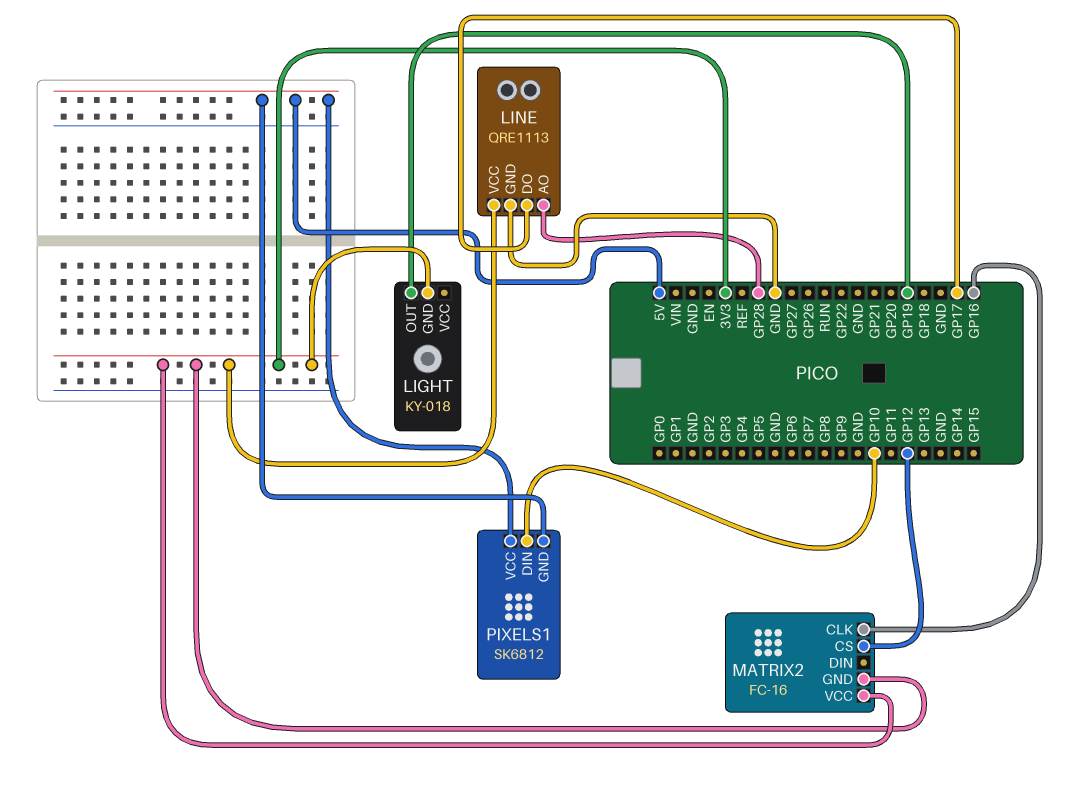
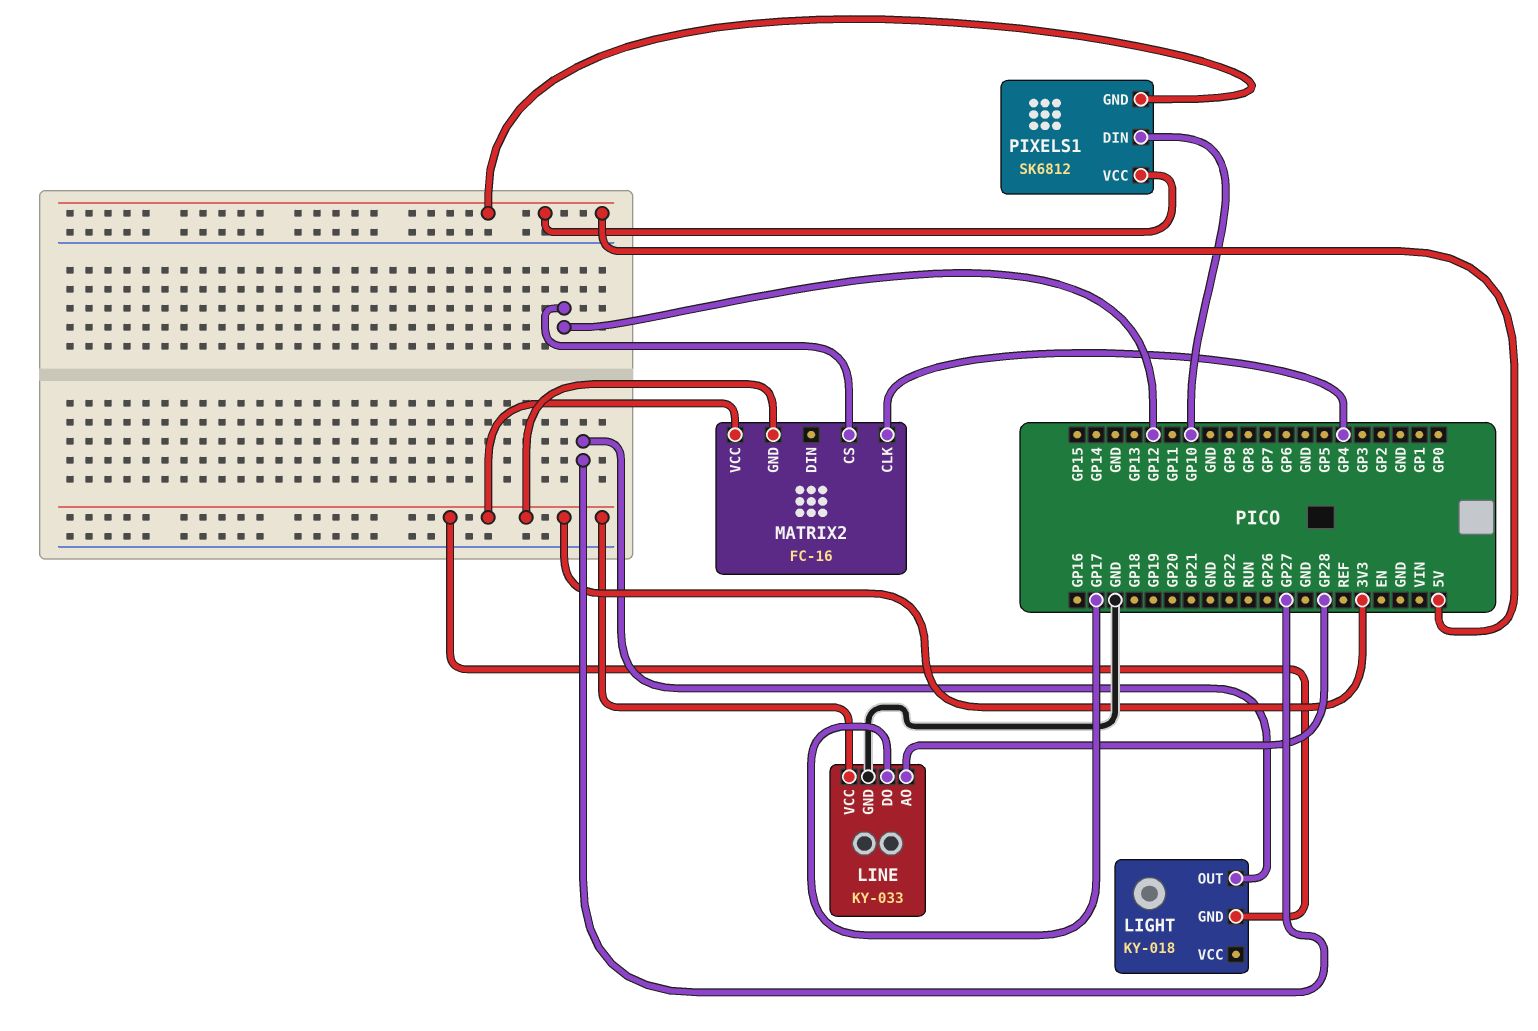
LIGHT pin OUT: GP19 -> GP27
LINE: QRE1113 -> KY-033
MATRIX2 pin CLK: GP16 -> GP4

